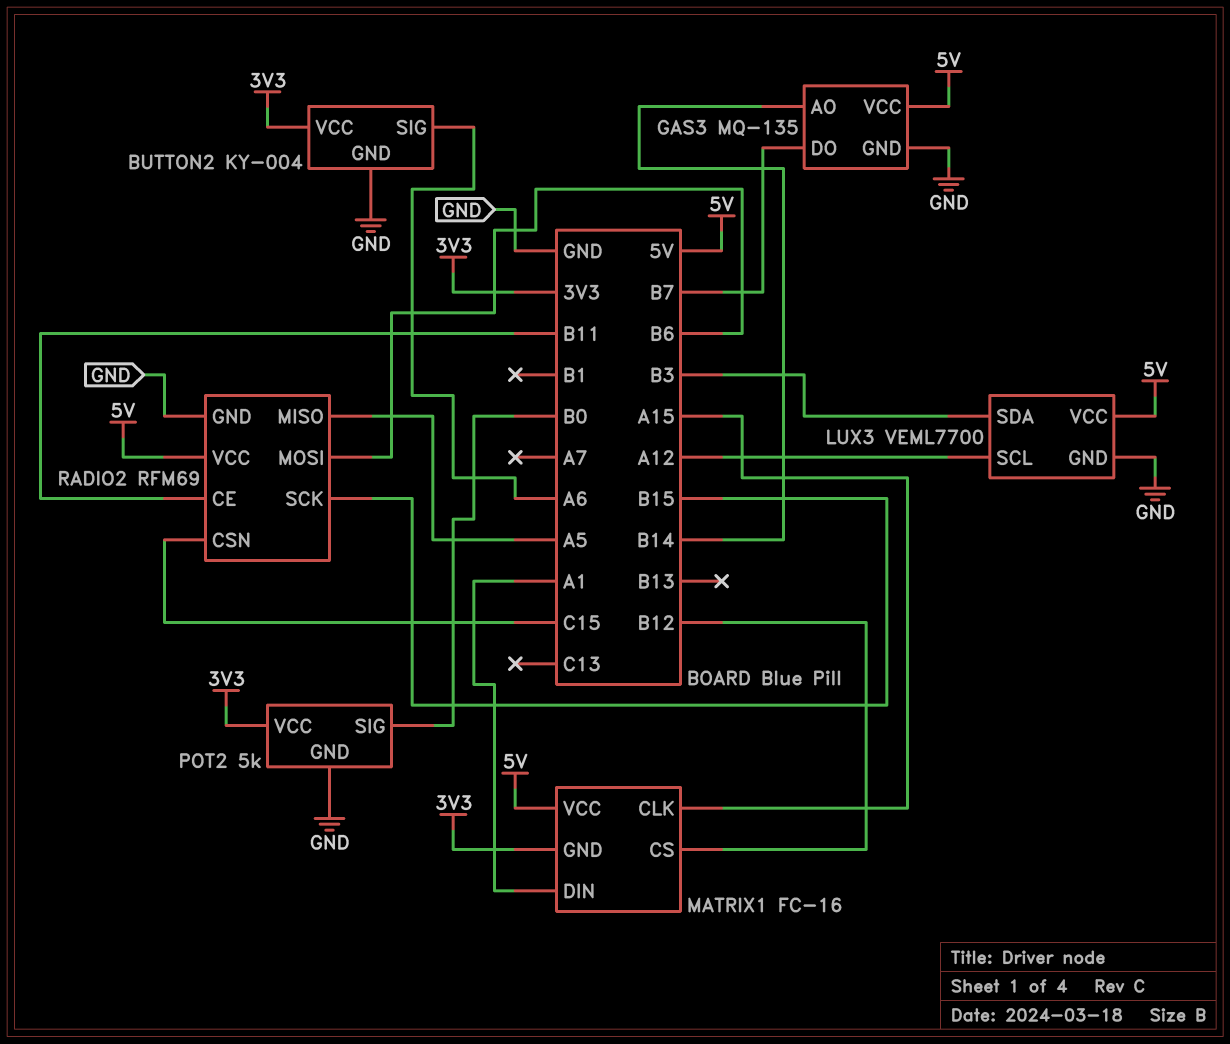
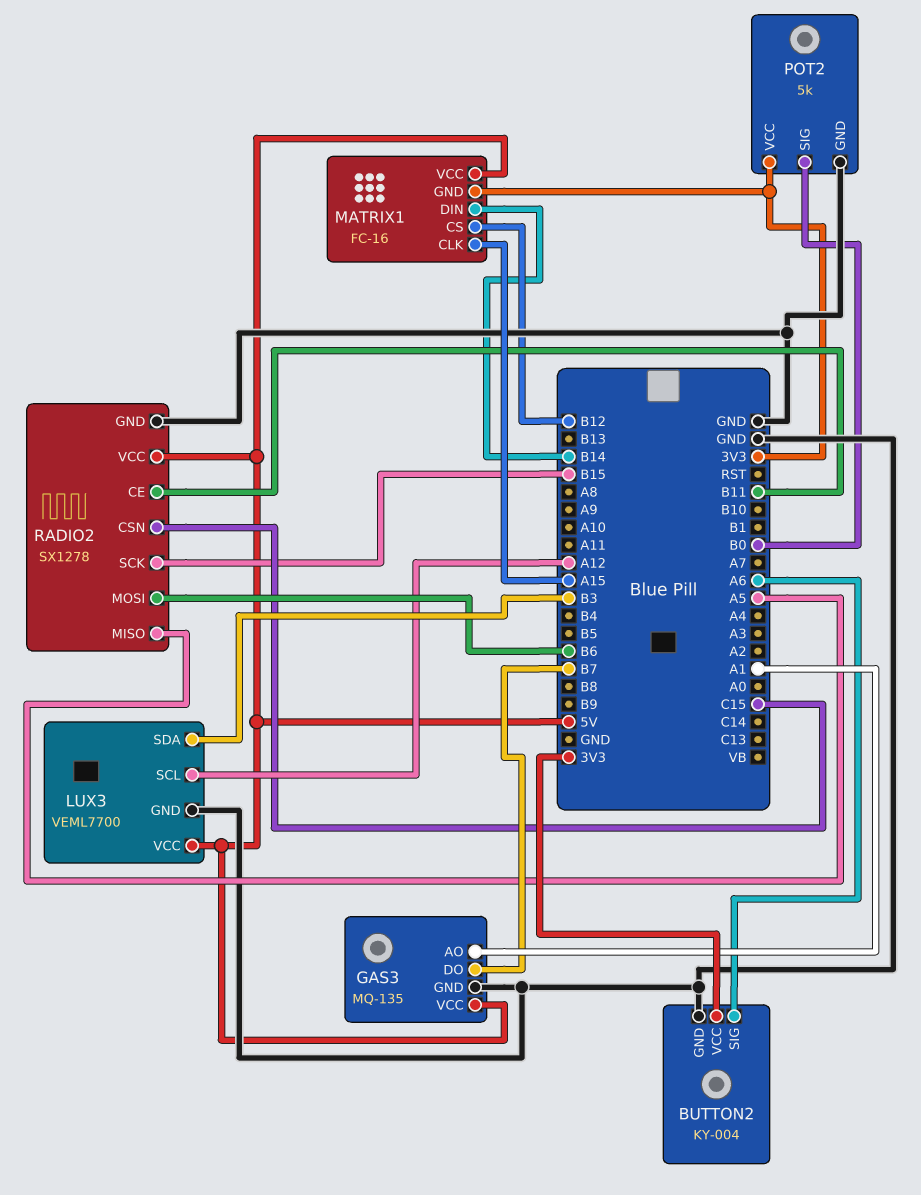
GAS3 pin AO: B14 -> A1
MATRIX1 pin DIN: A1 -> B14
RADIO2: RFM69 -> SX1278

